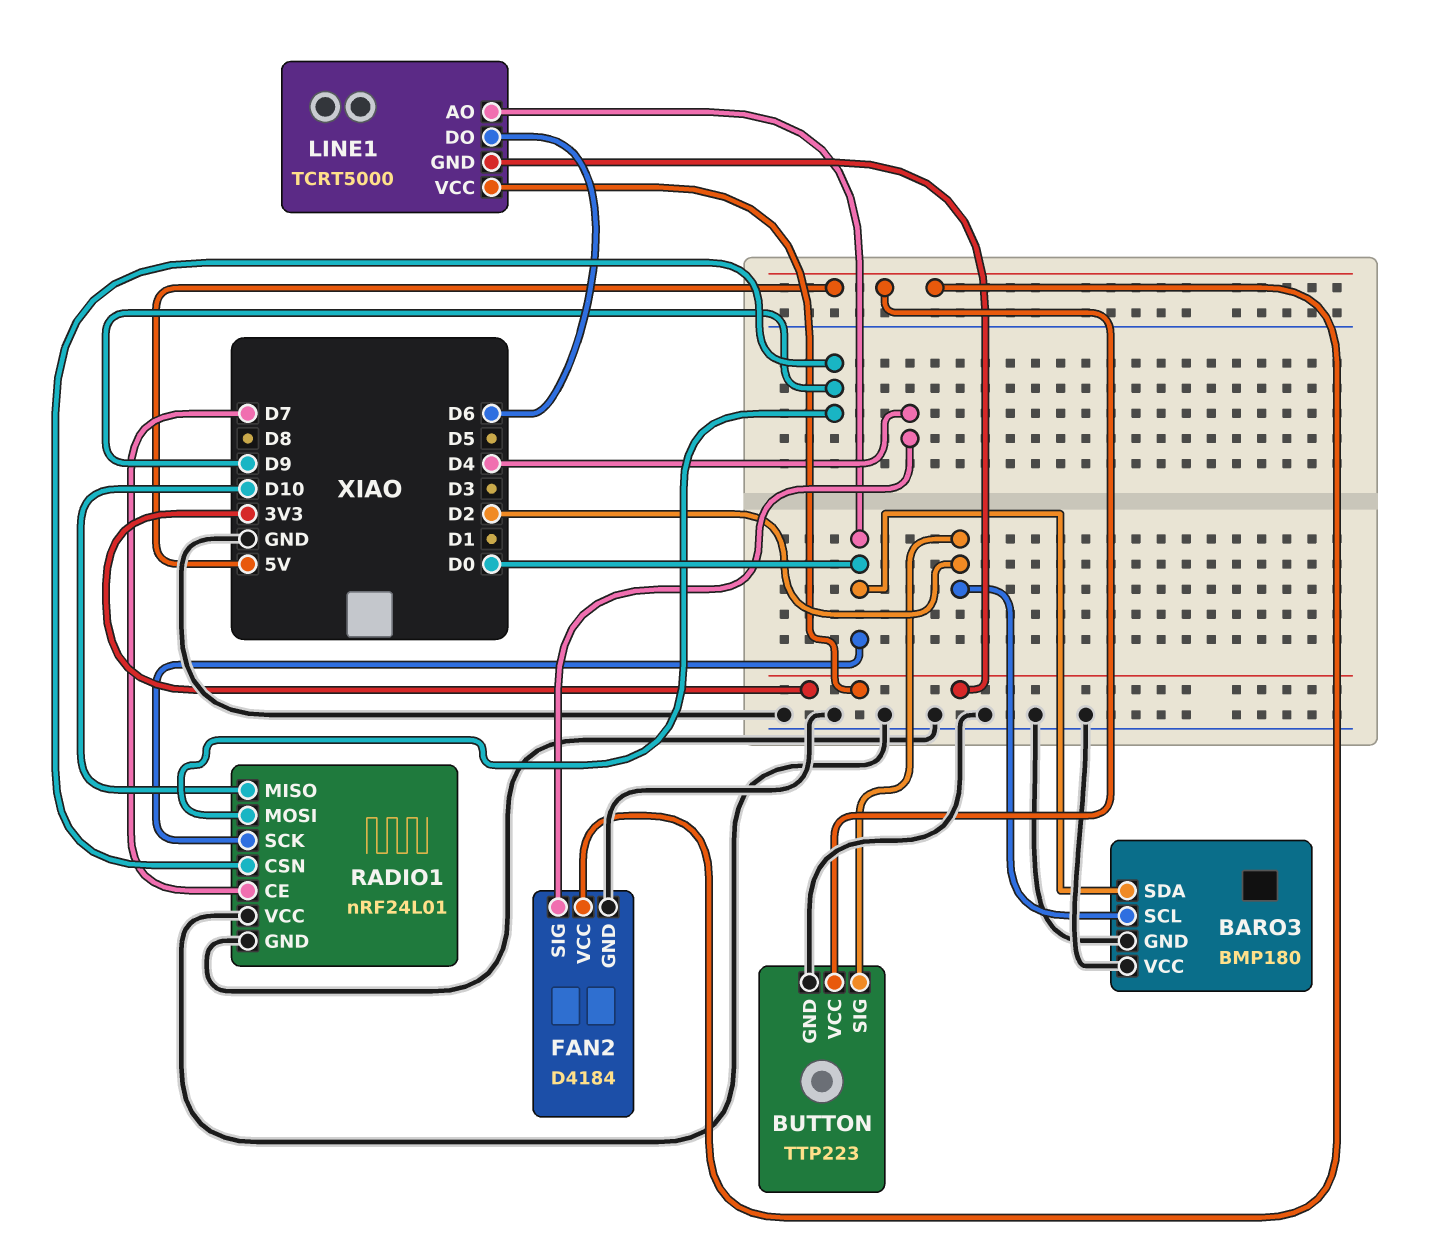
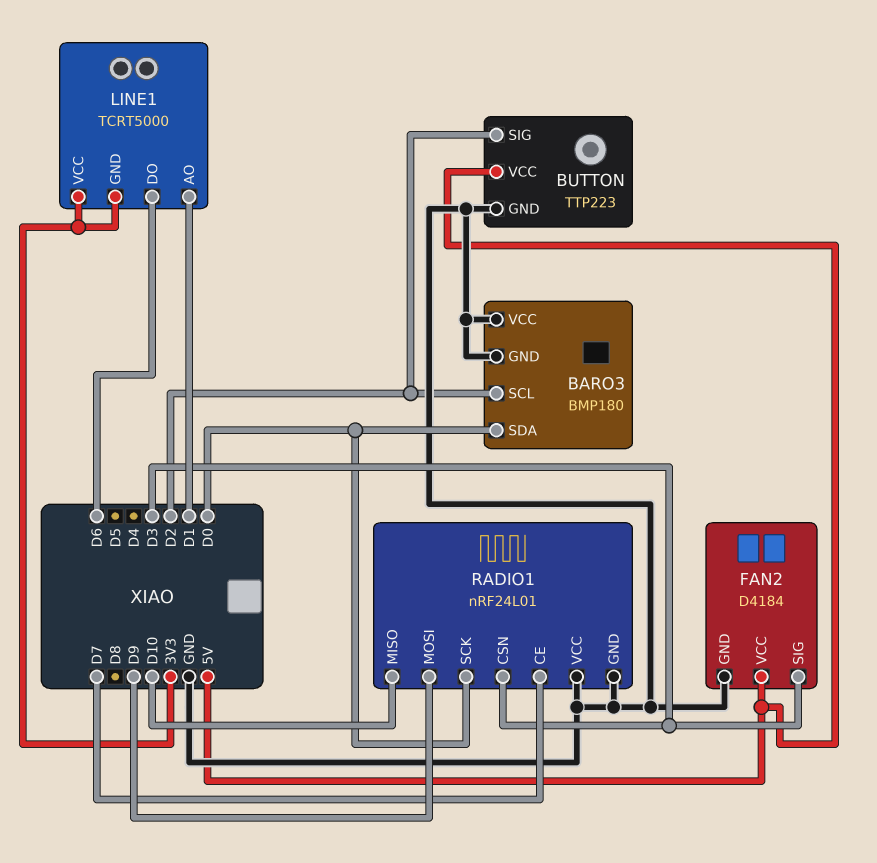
FAN2 pin SIG: D4 -> D3
LINE1 pin AO: D0 -> D1
RADIO1 pin CSN: D9 -> D3

